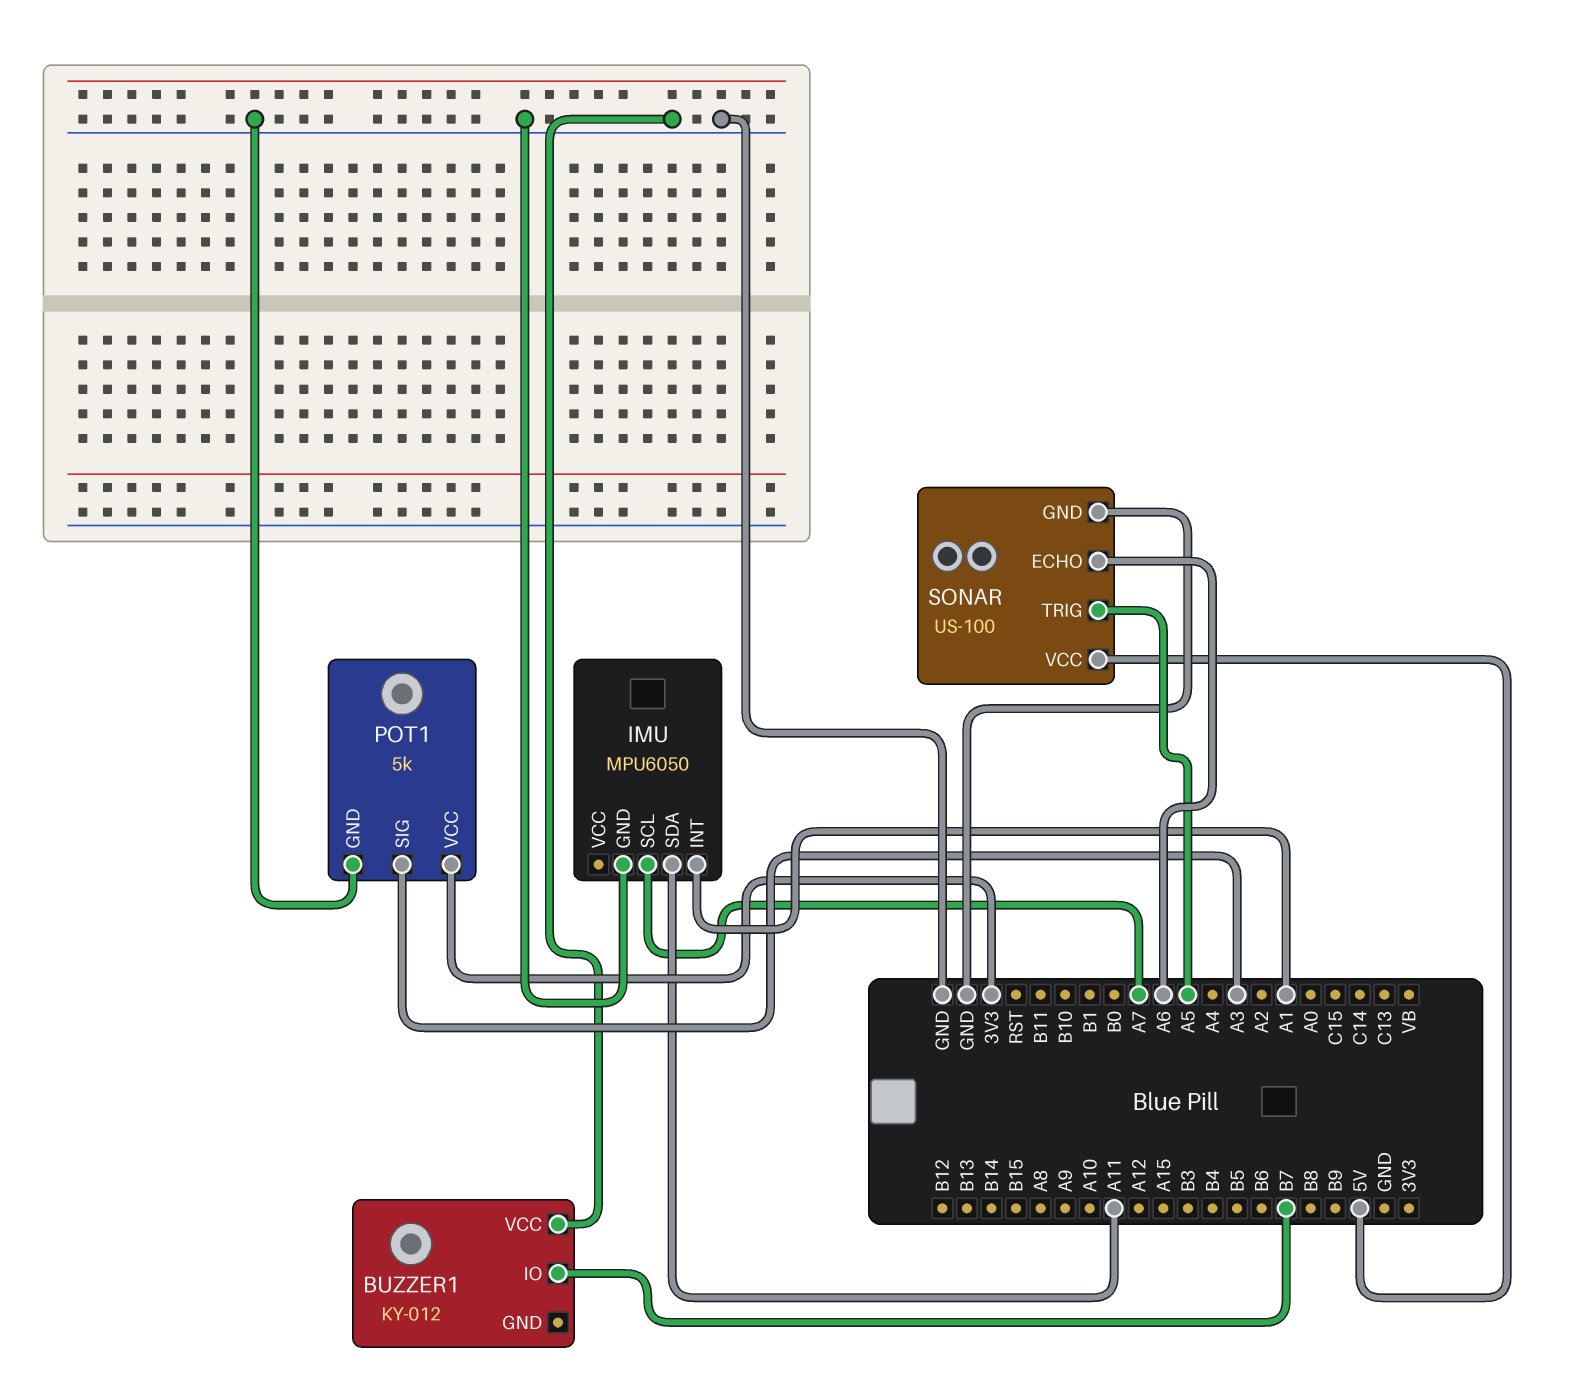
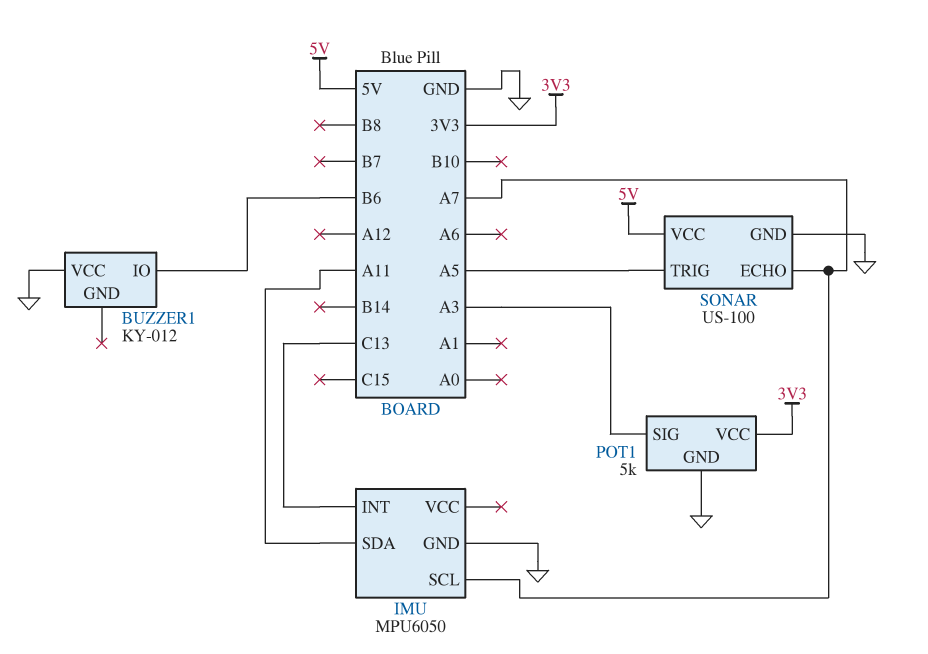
BUZZER1 pin IO: B7 -> B6
IMU pin INT: A1 -> C13
SONAR pin ECHO: A6 -> A7

